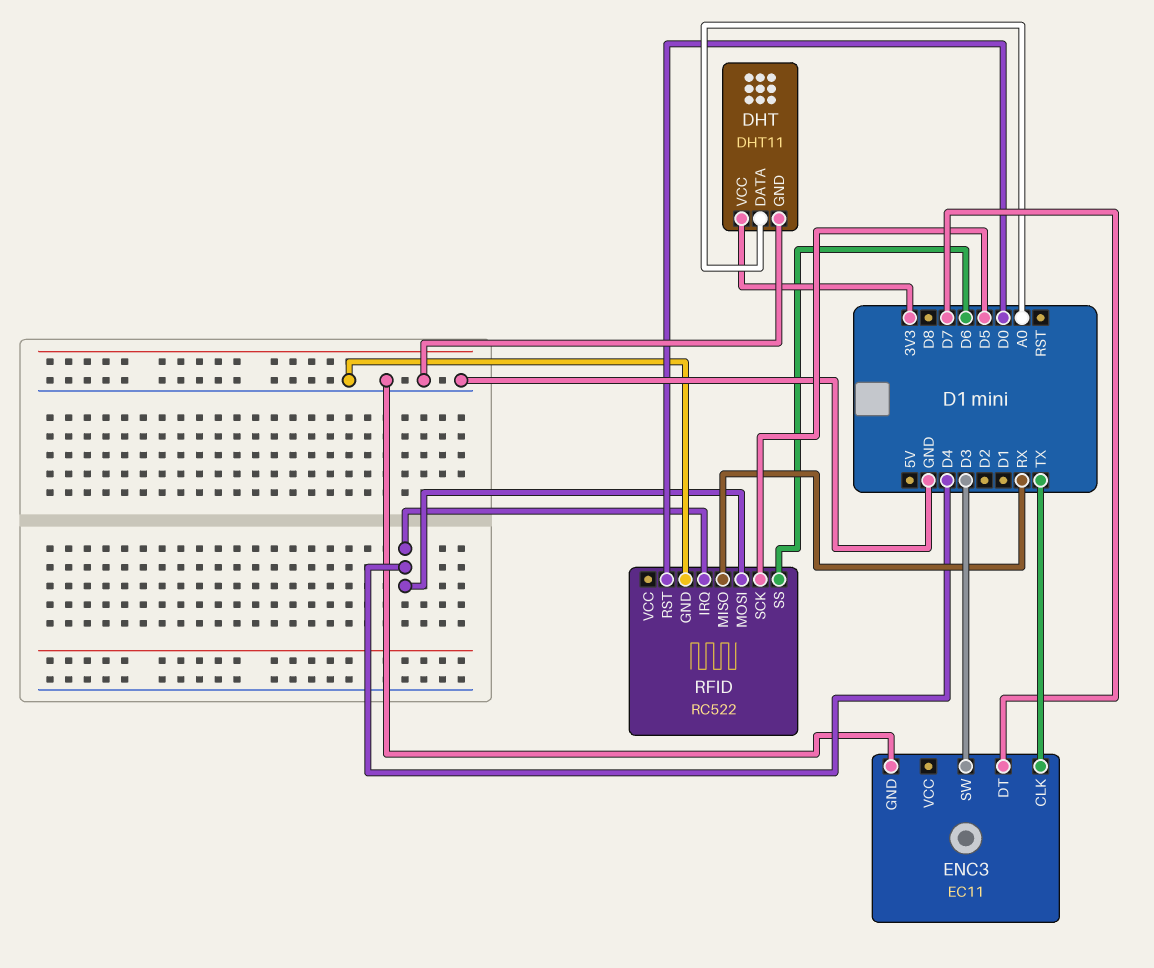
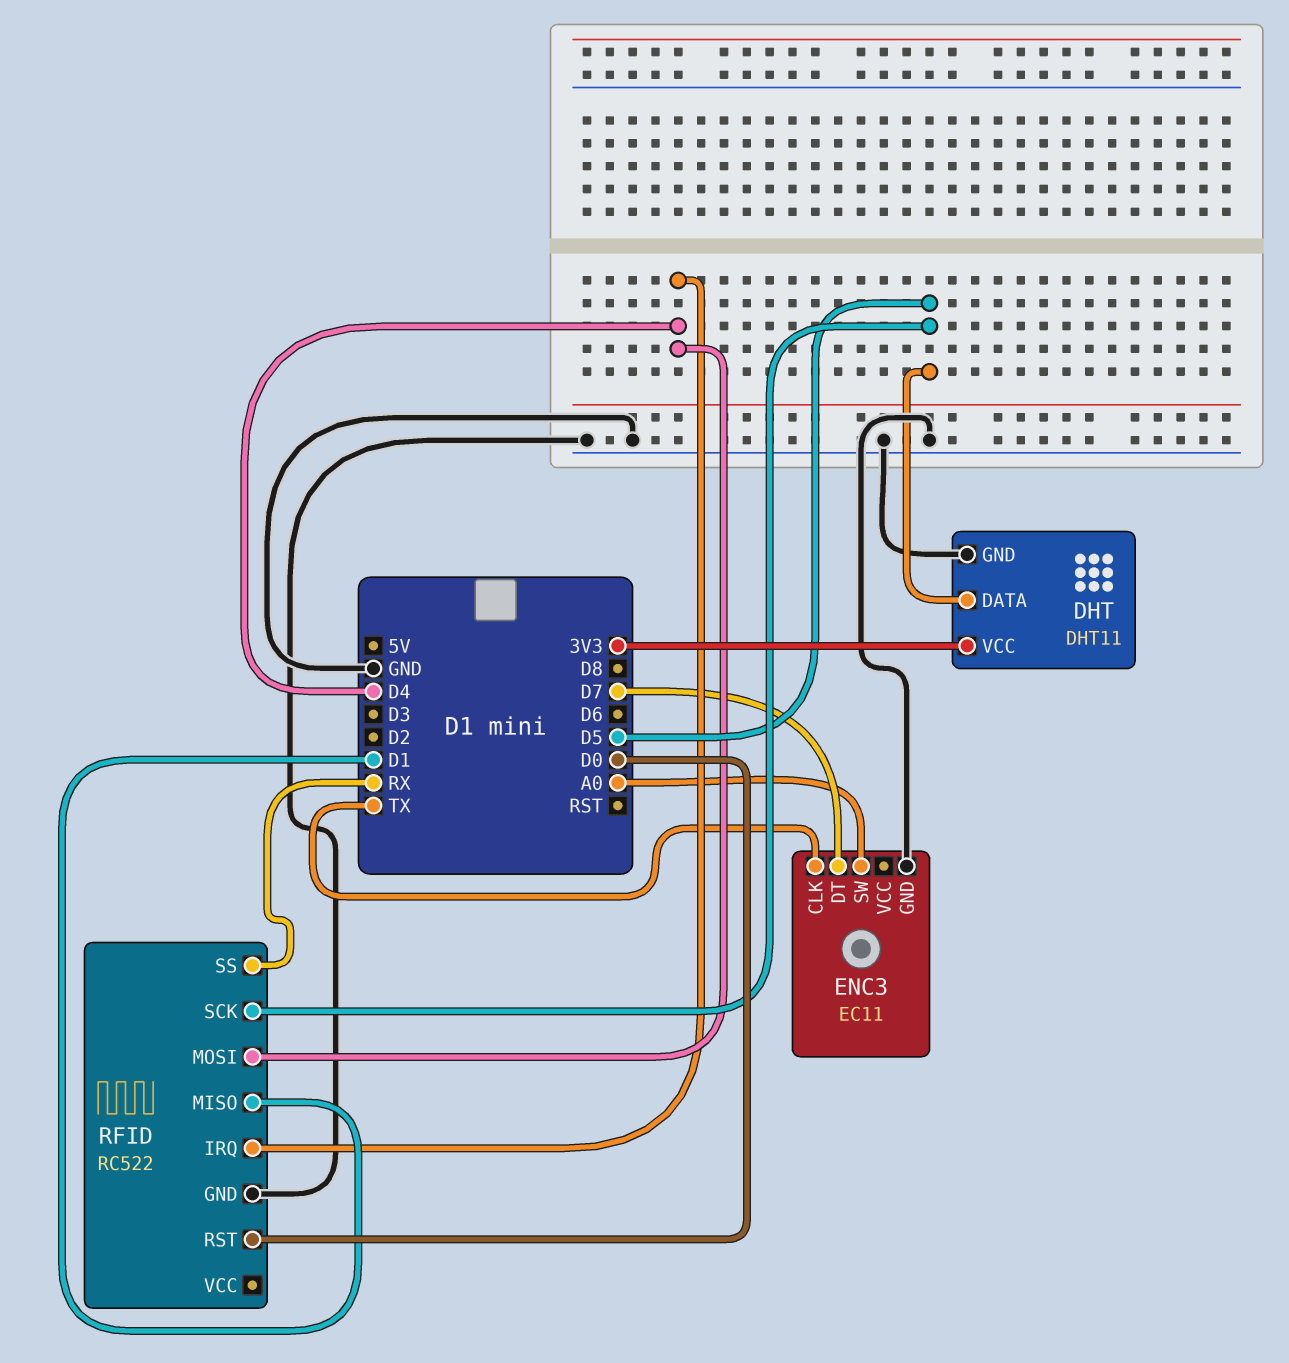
DHT pin DATA: A0 -> D5
ENC3 pin SW: D3 -> A0
RFID pin MISO: RX -> D1
RFID pin SS: D6 -> RX

